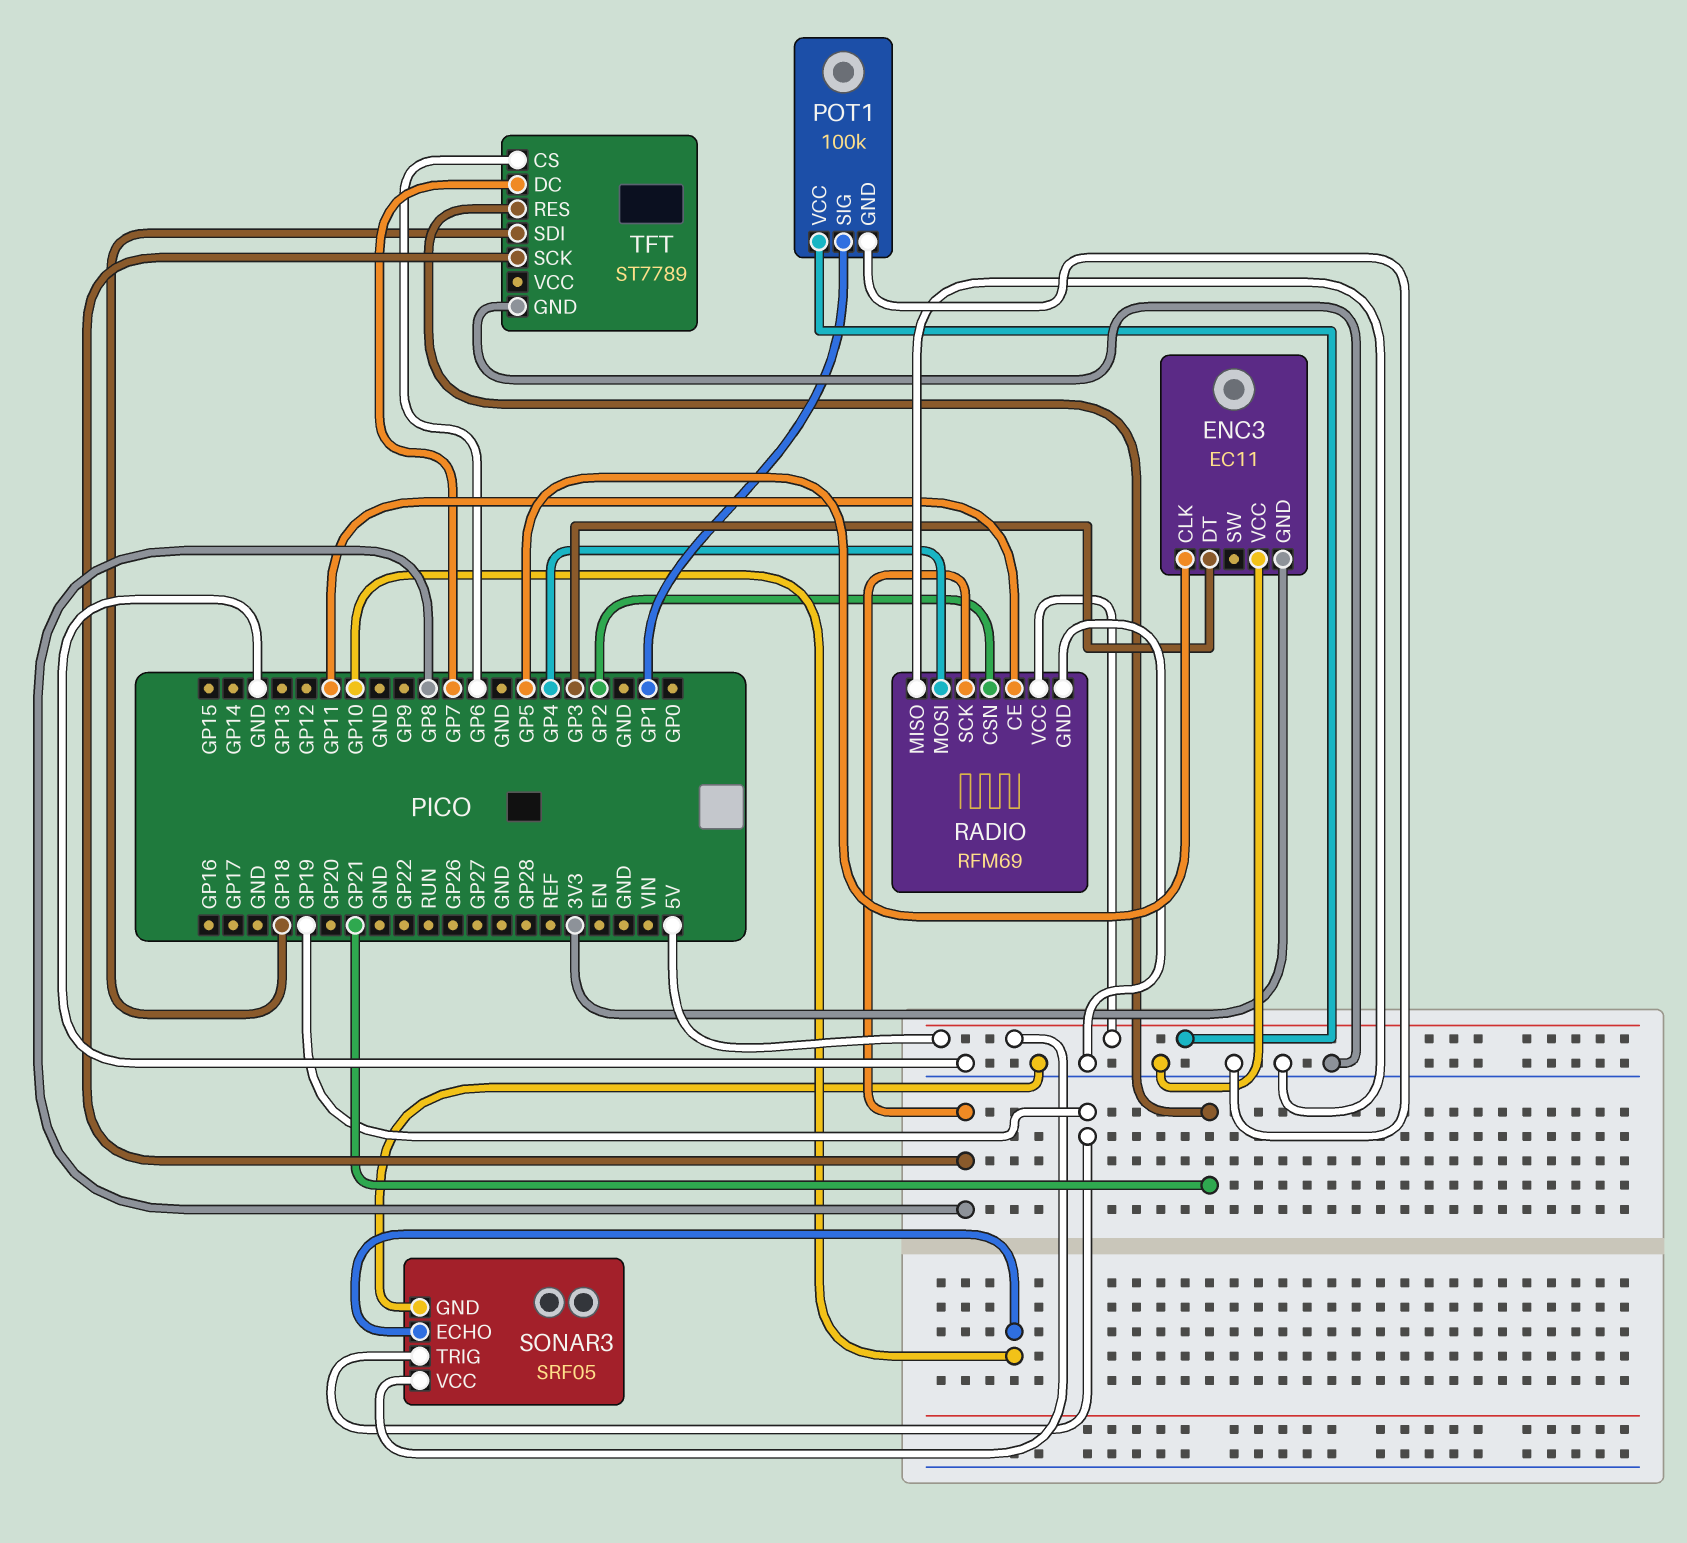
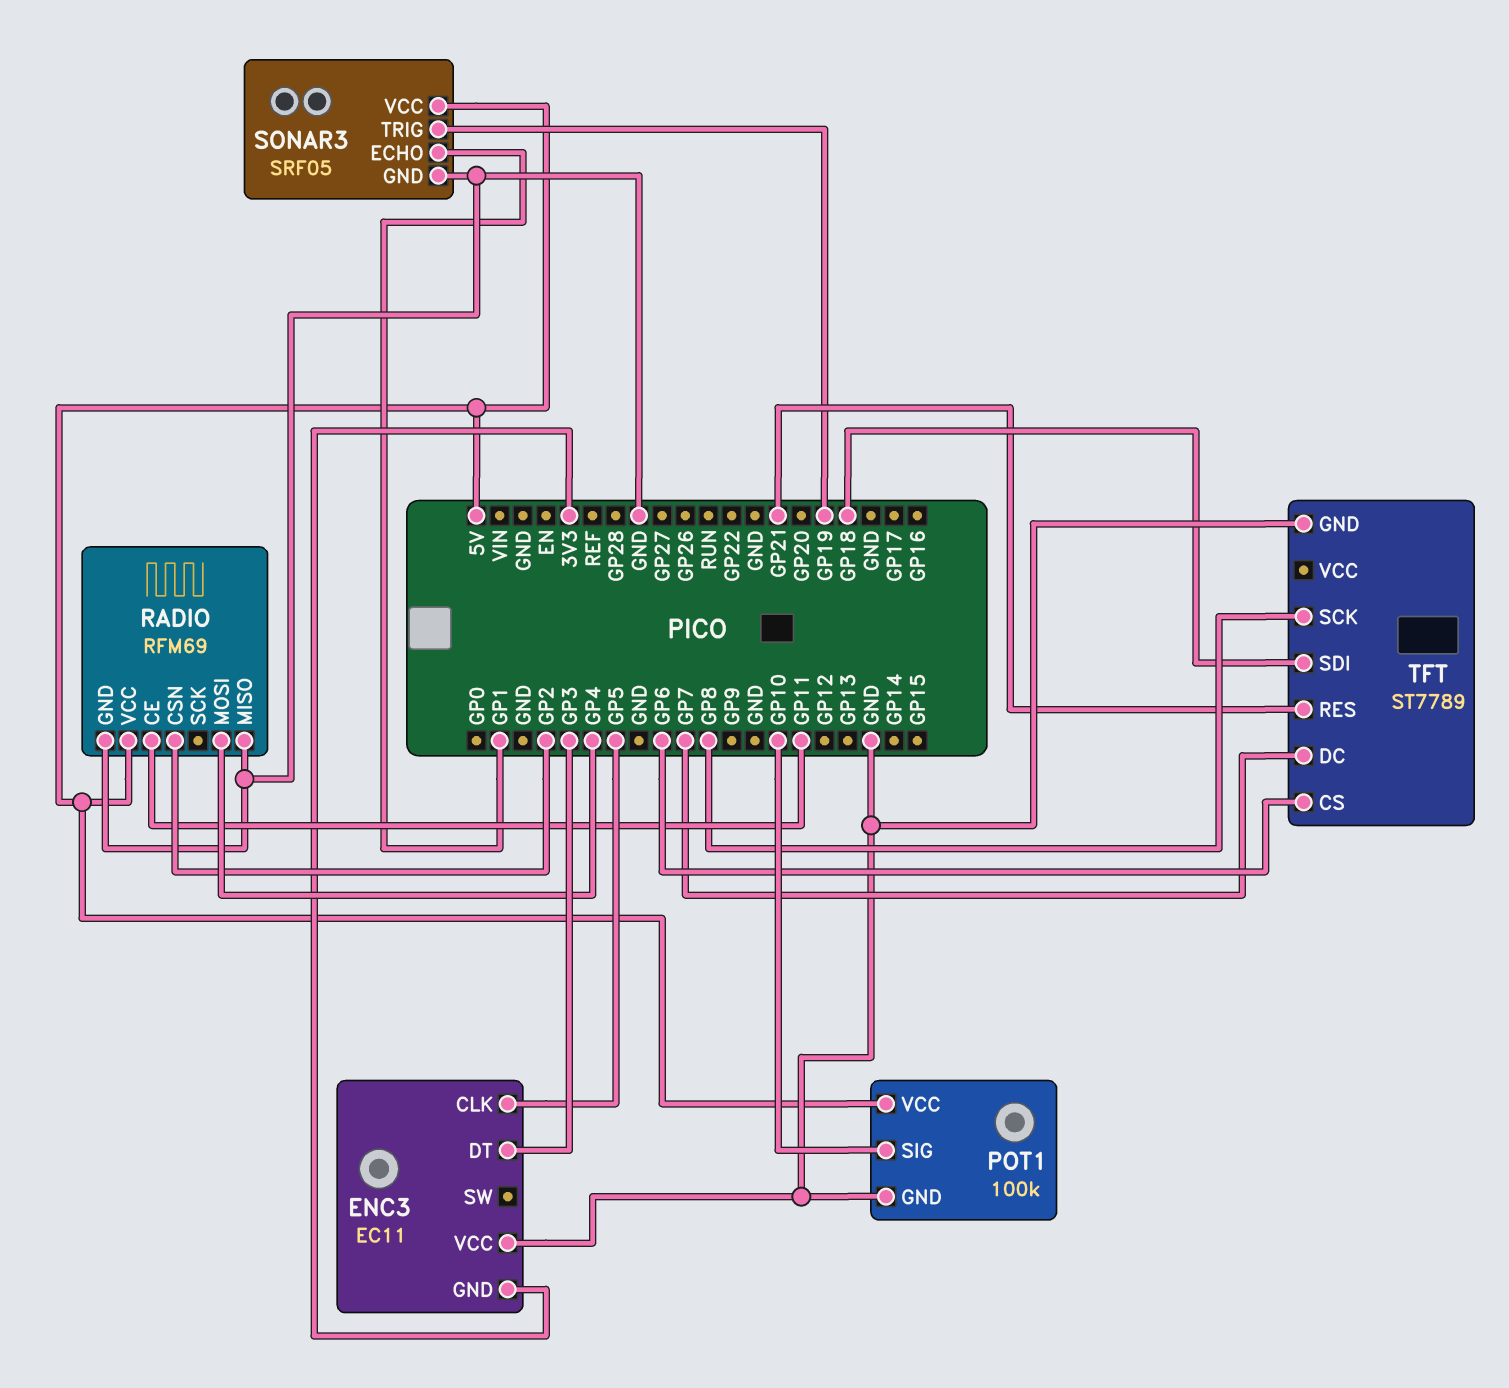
POT1 pin SIG: GP1 -> GP10
RADIO pin SCK: GP8 -> none
SONAR3 pin ECHO: GP10 -> GP1

